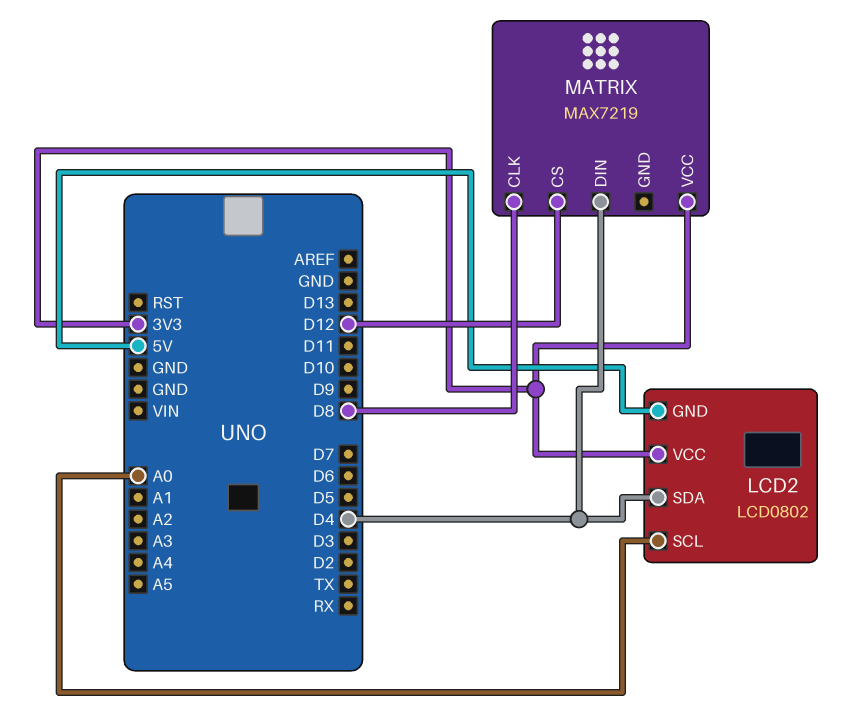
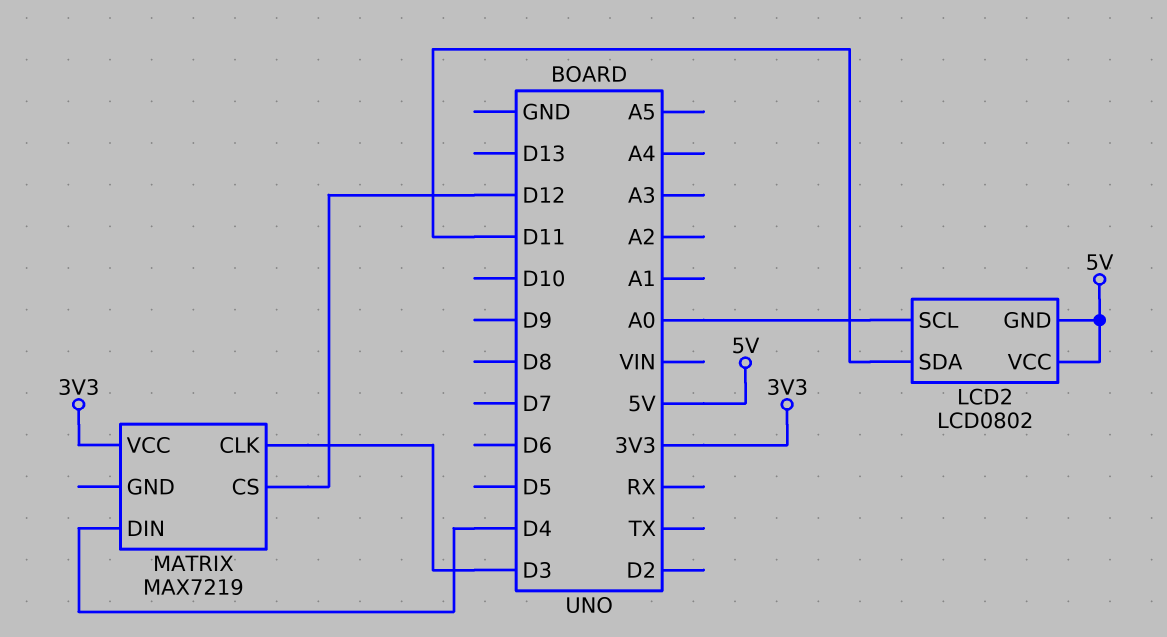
LCD2 pin SDA: D4 -> D11
LCD2 pin VCC: 3V3 -> 5V
MATRIX pin CLK: D8 -> D3

